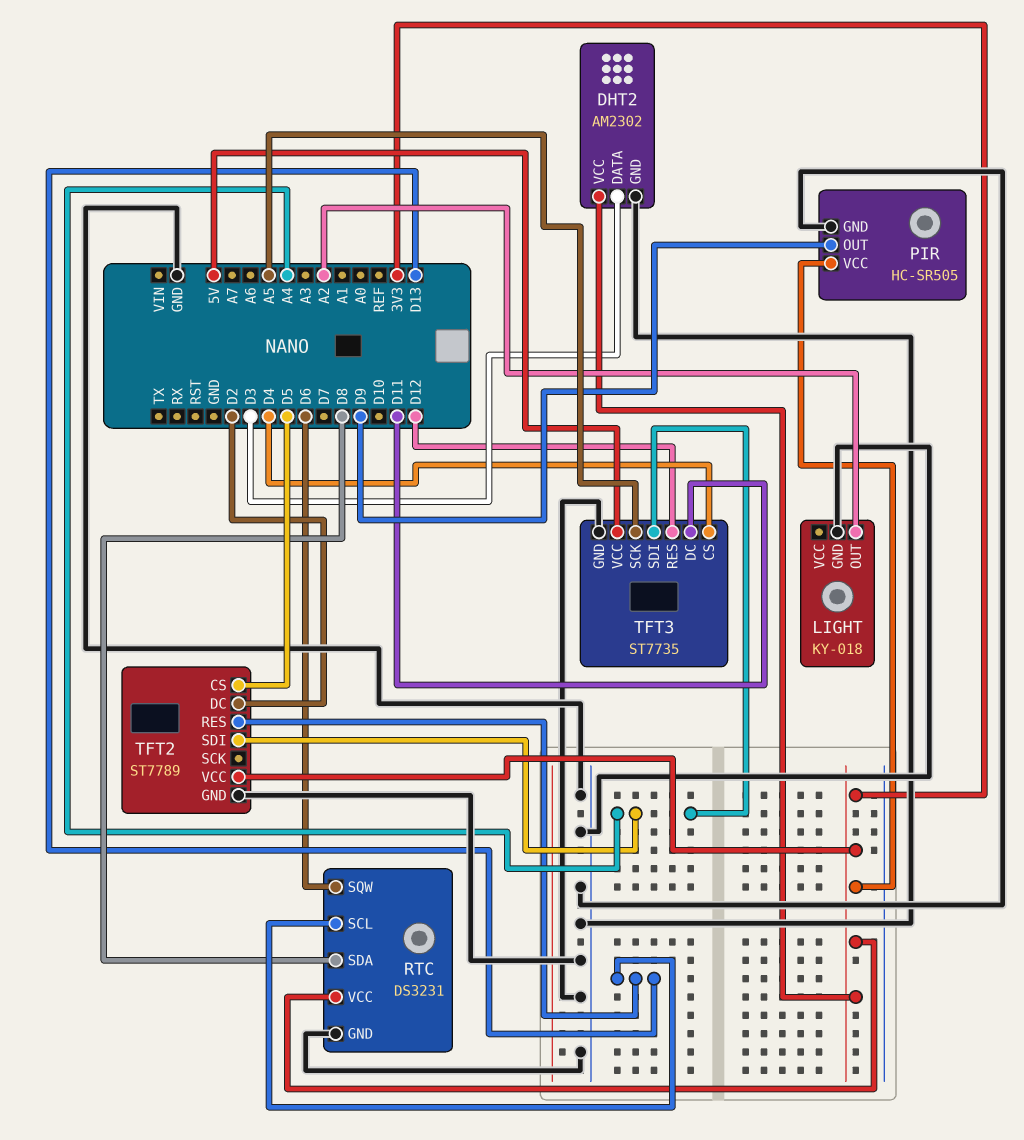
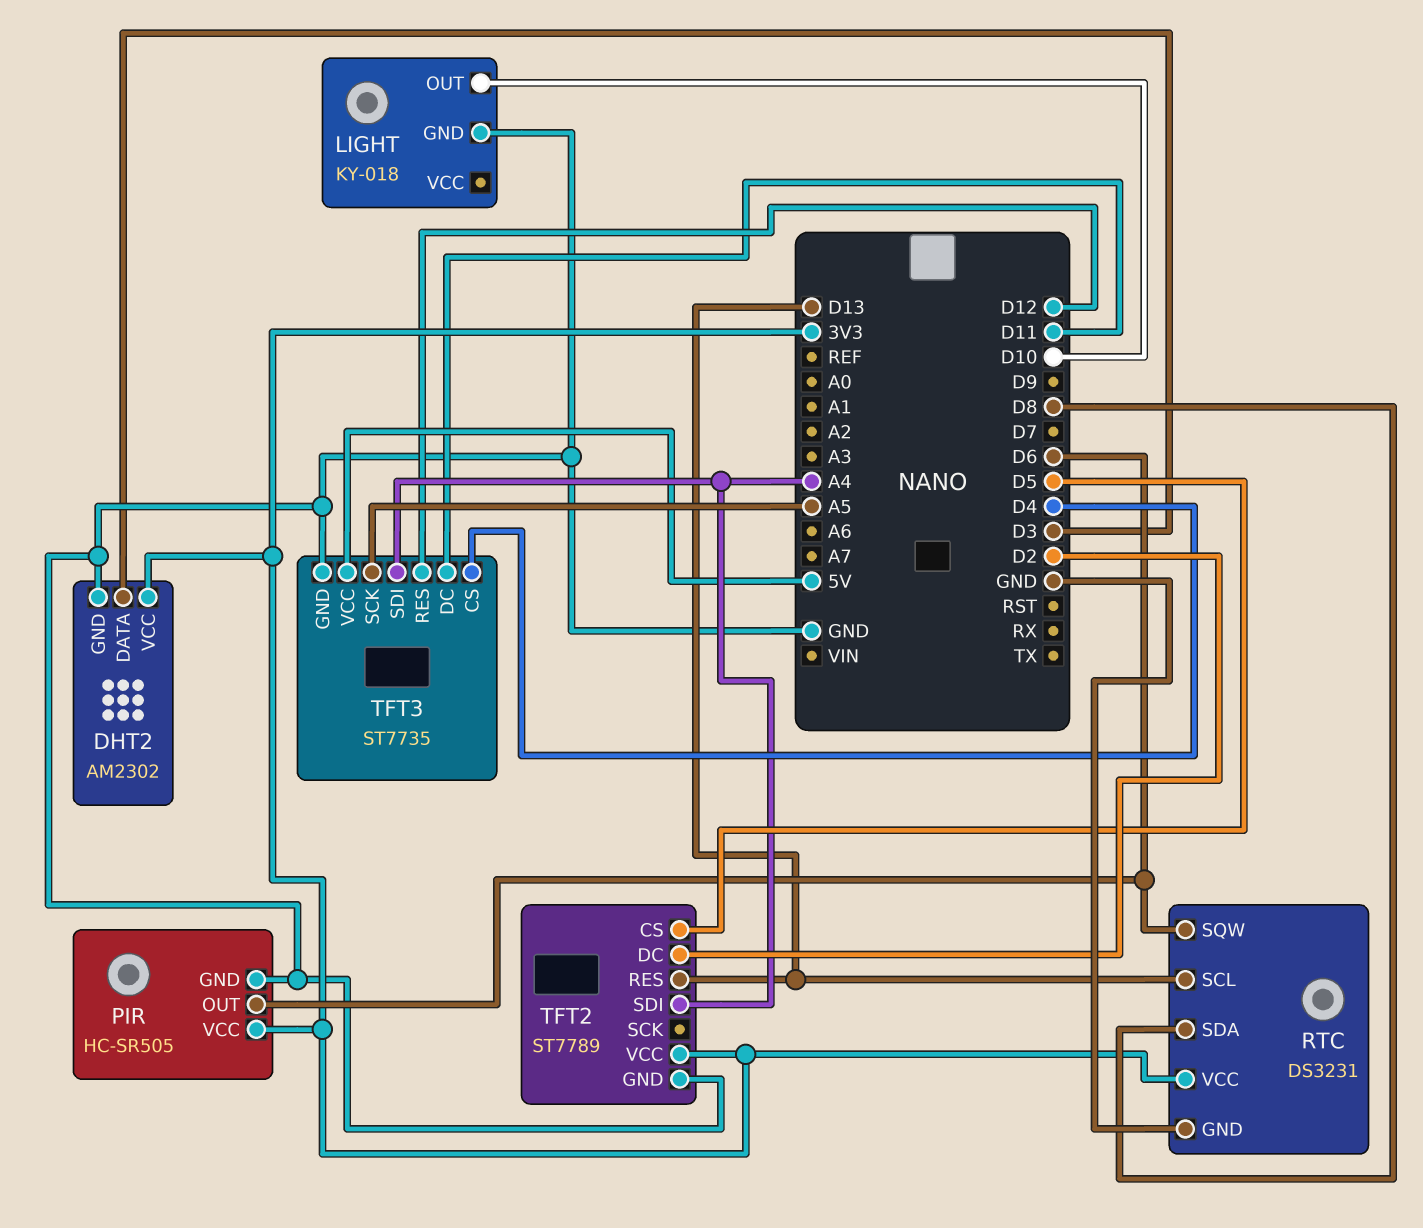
LIGHT pin OUT: A2 -> D10
PIR pin OUT: D9 -> D6

